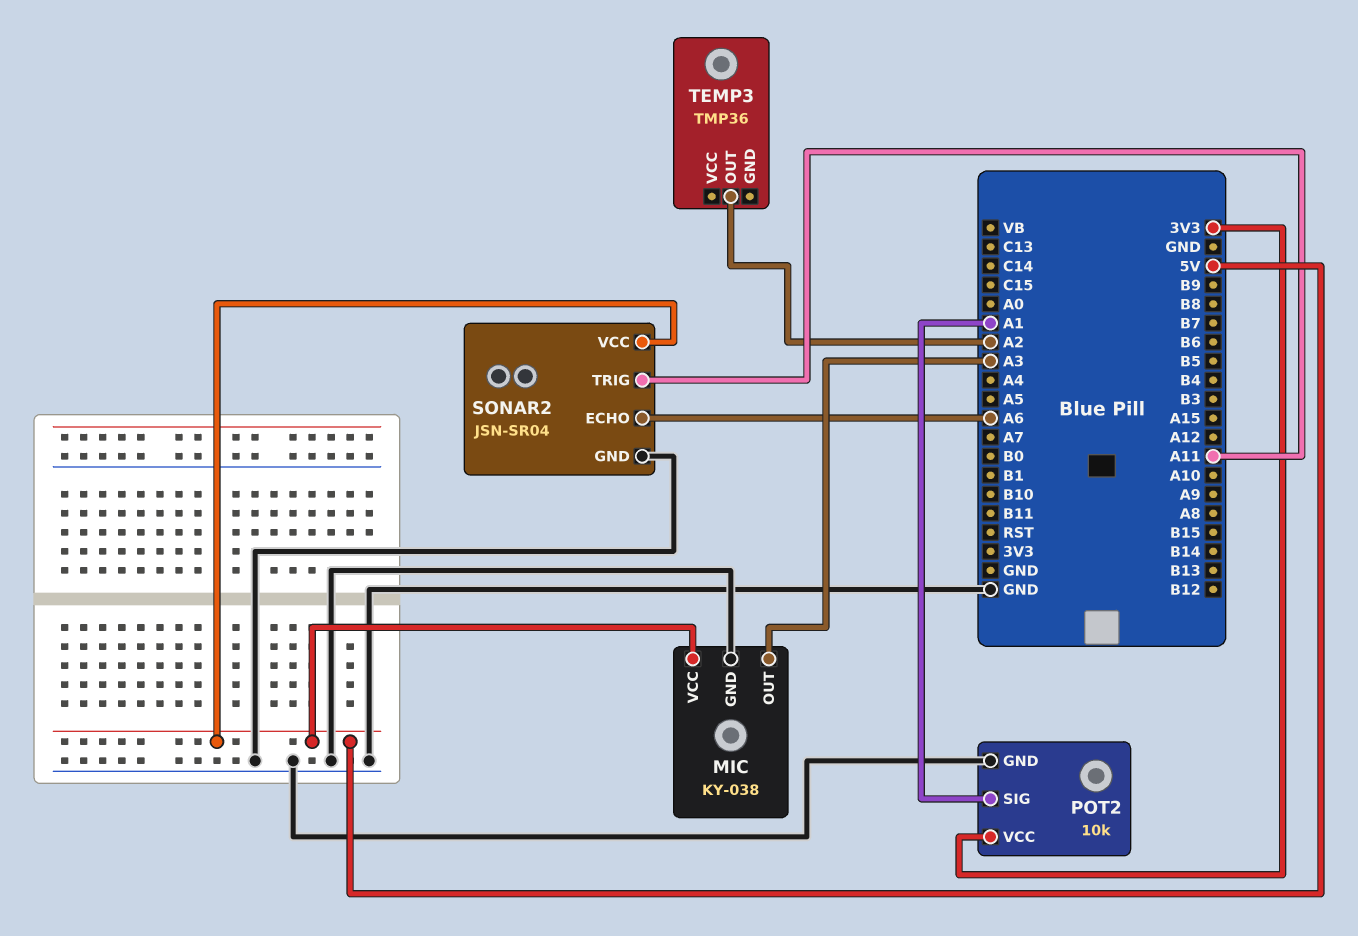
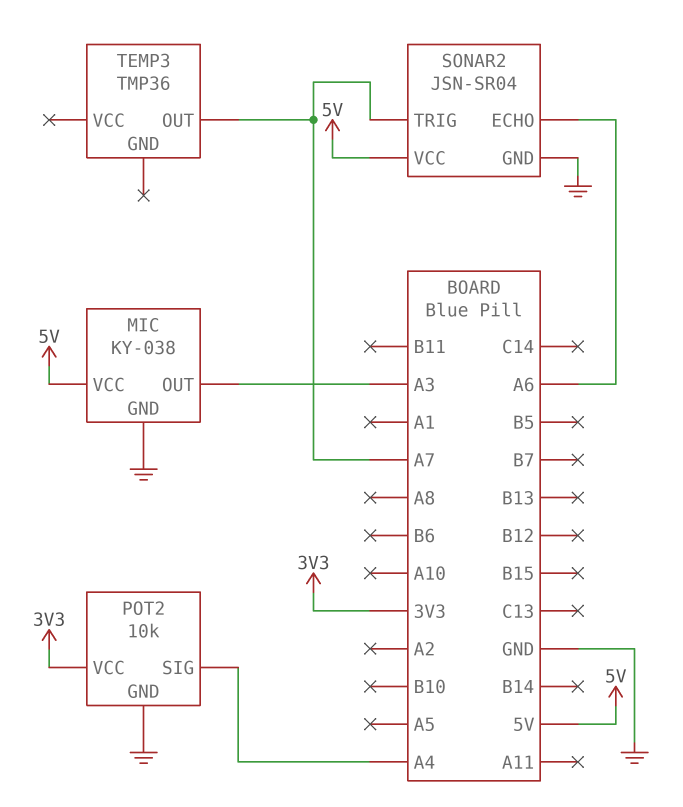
POT2 pin SIG: A1 -> A4
SONAR2 pin TRIG: A11 -> A7
TEMP3 pin OUT: A2 -> A7

